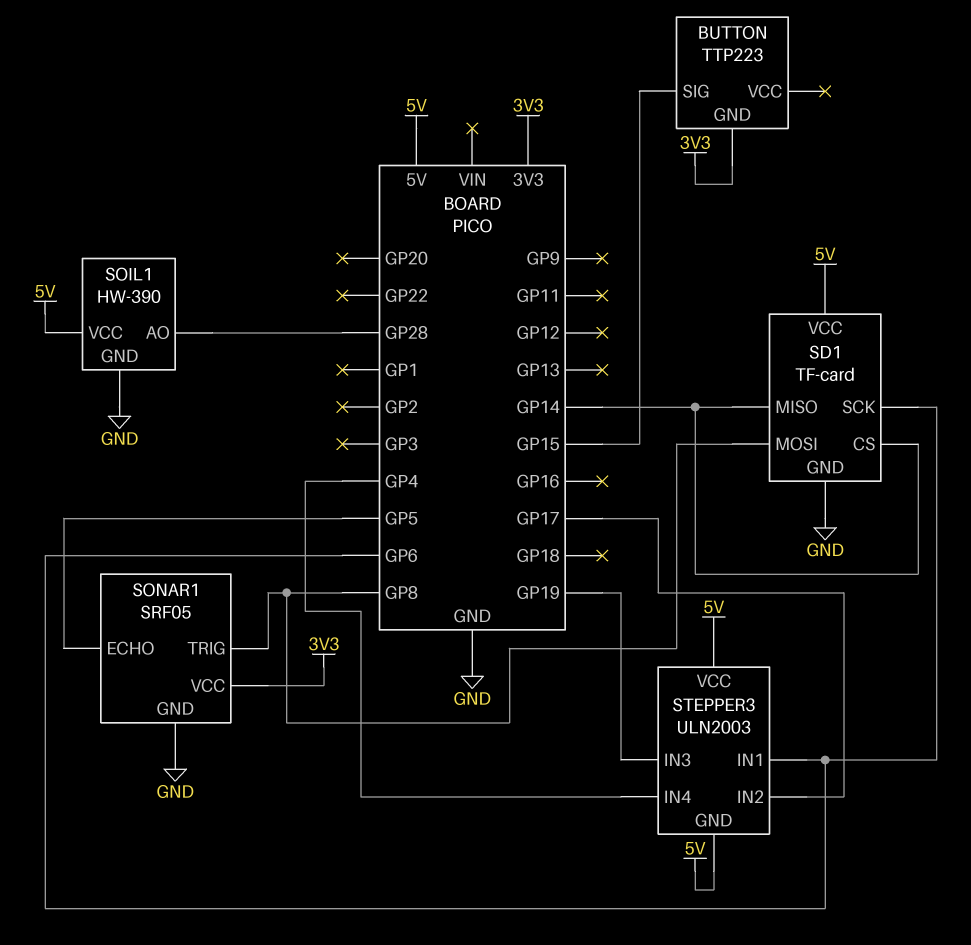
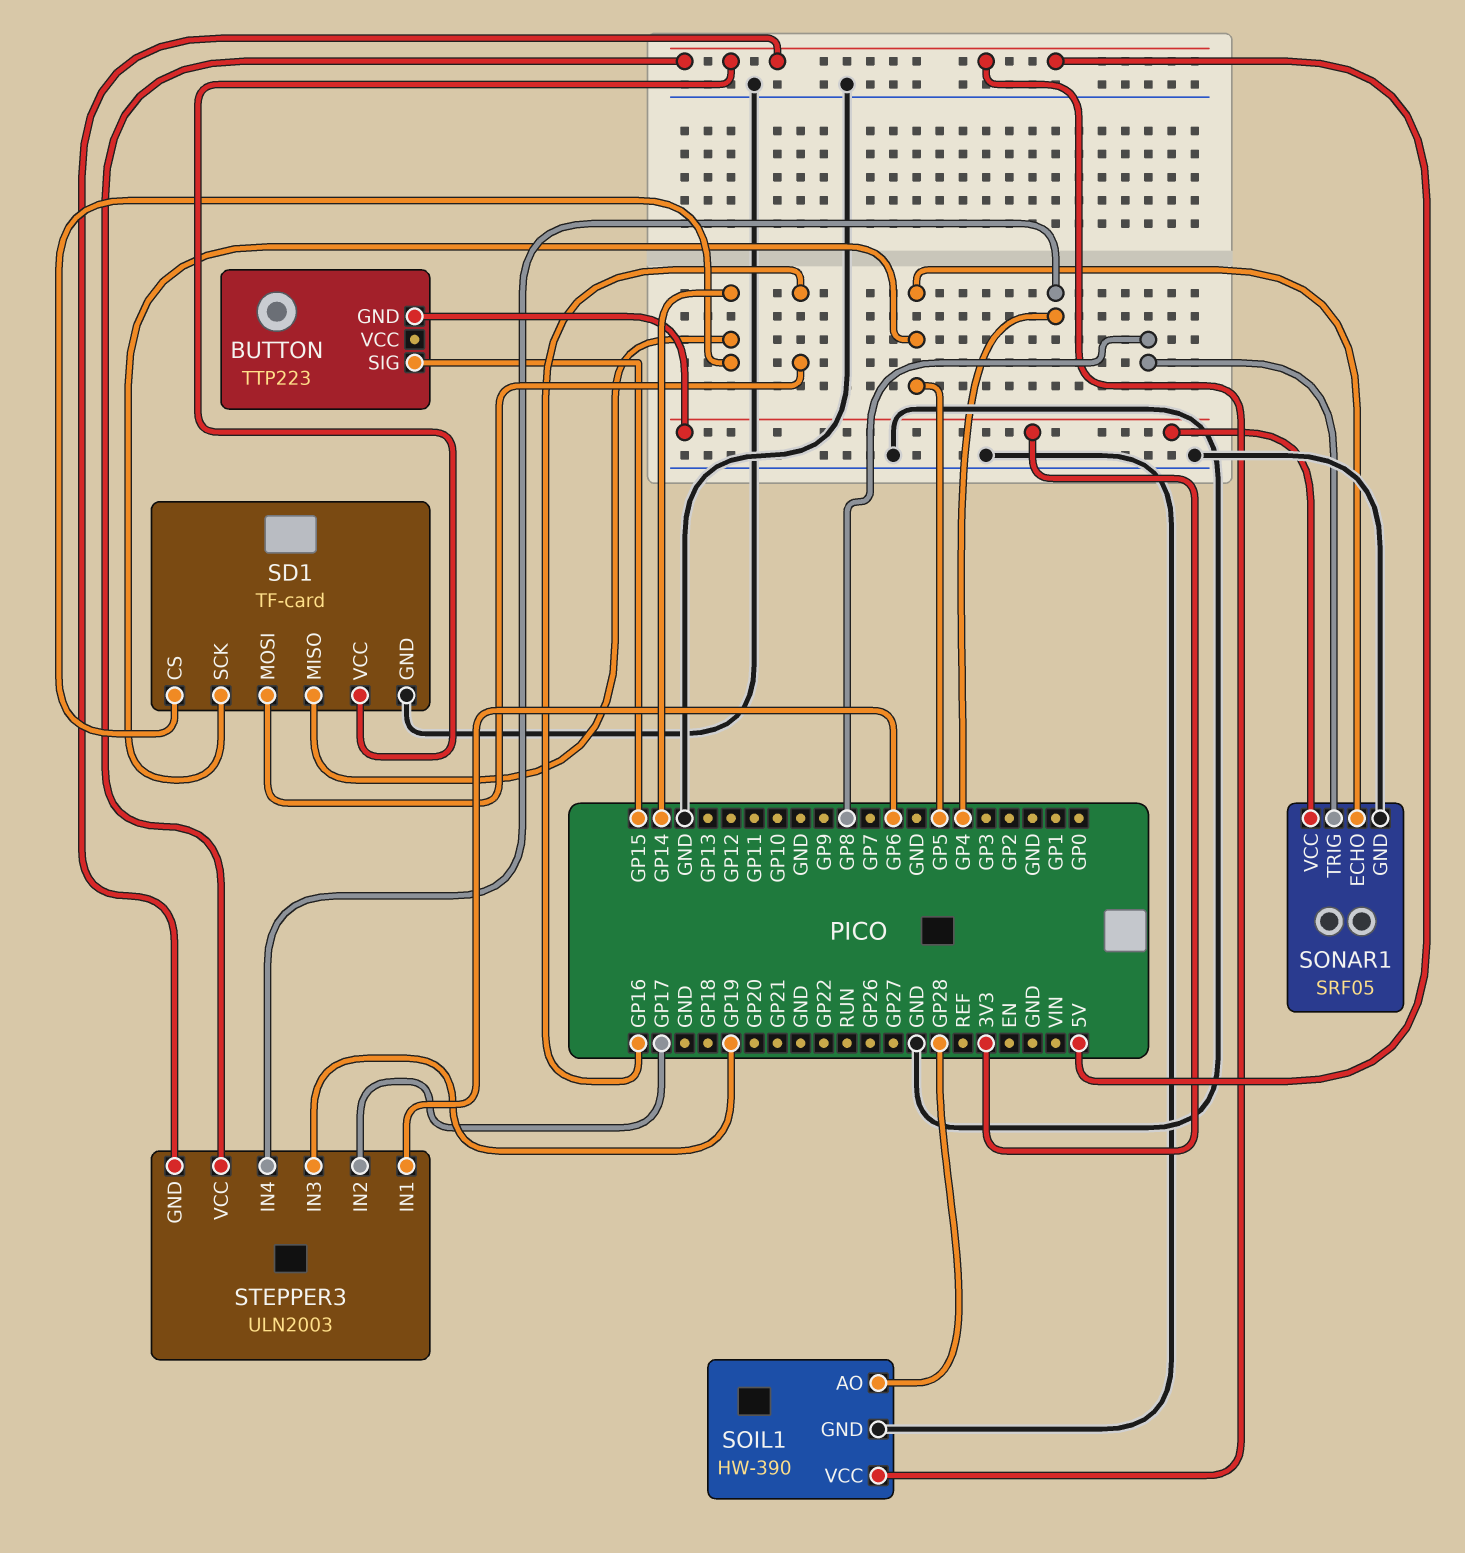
SD1 pin MOSI: GP8 -> GP16
SD1 pin SCK: GP6 -> GP5

